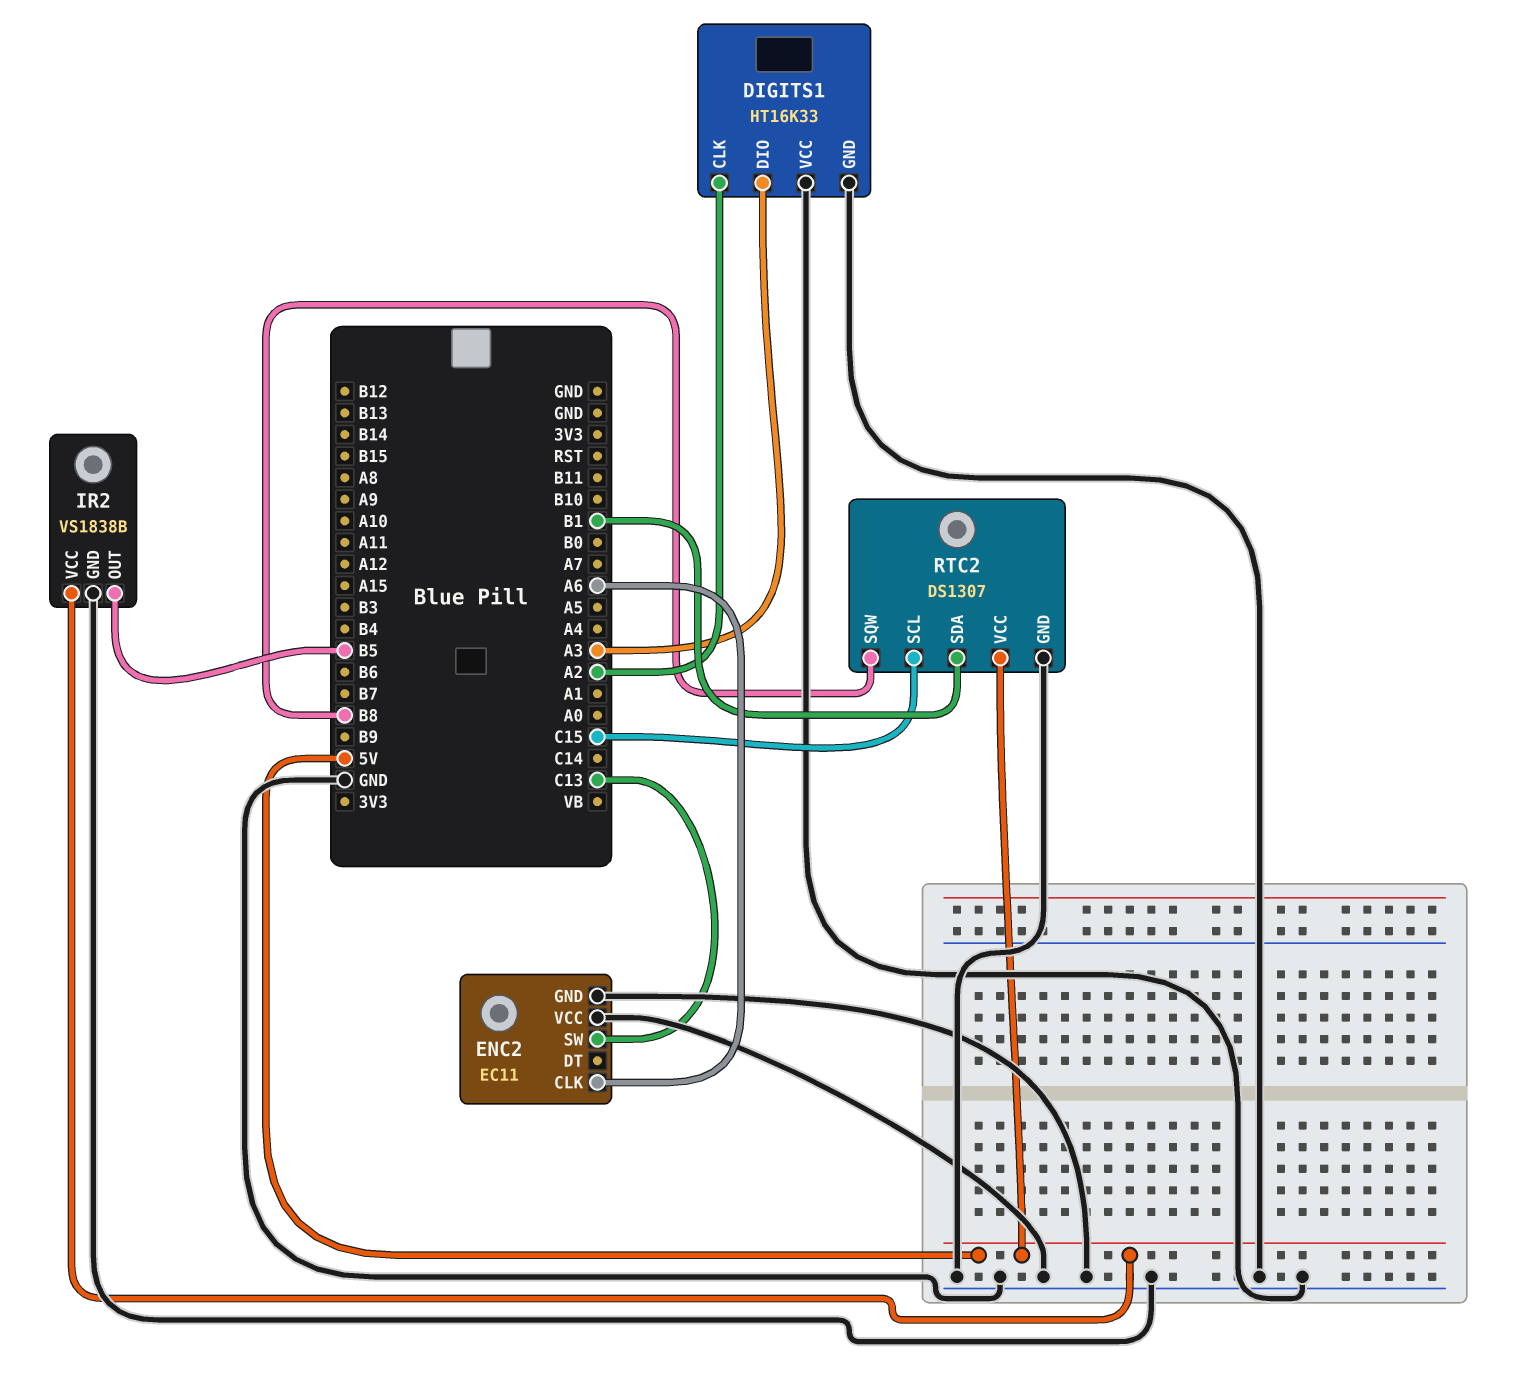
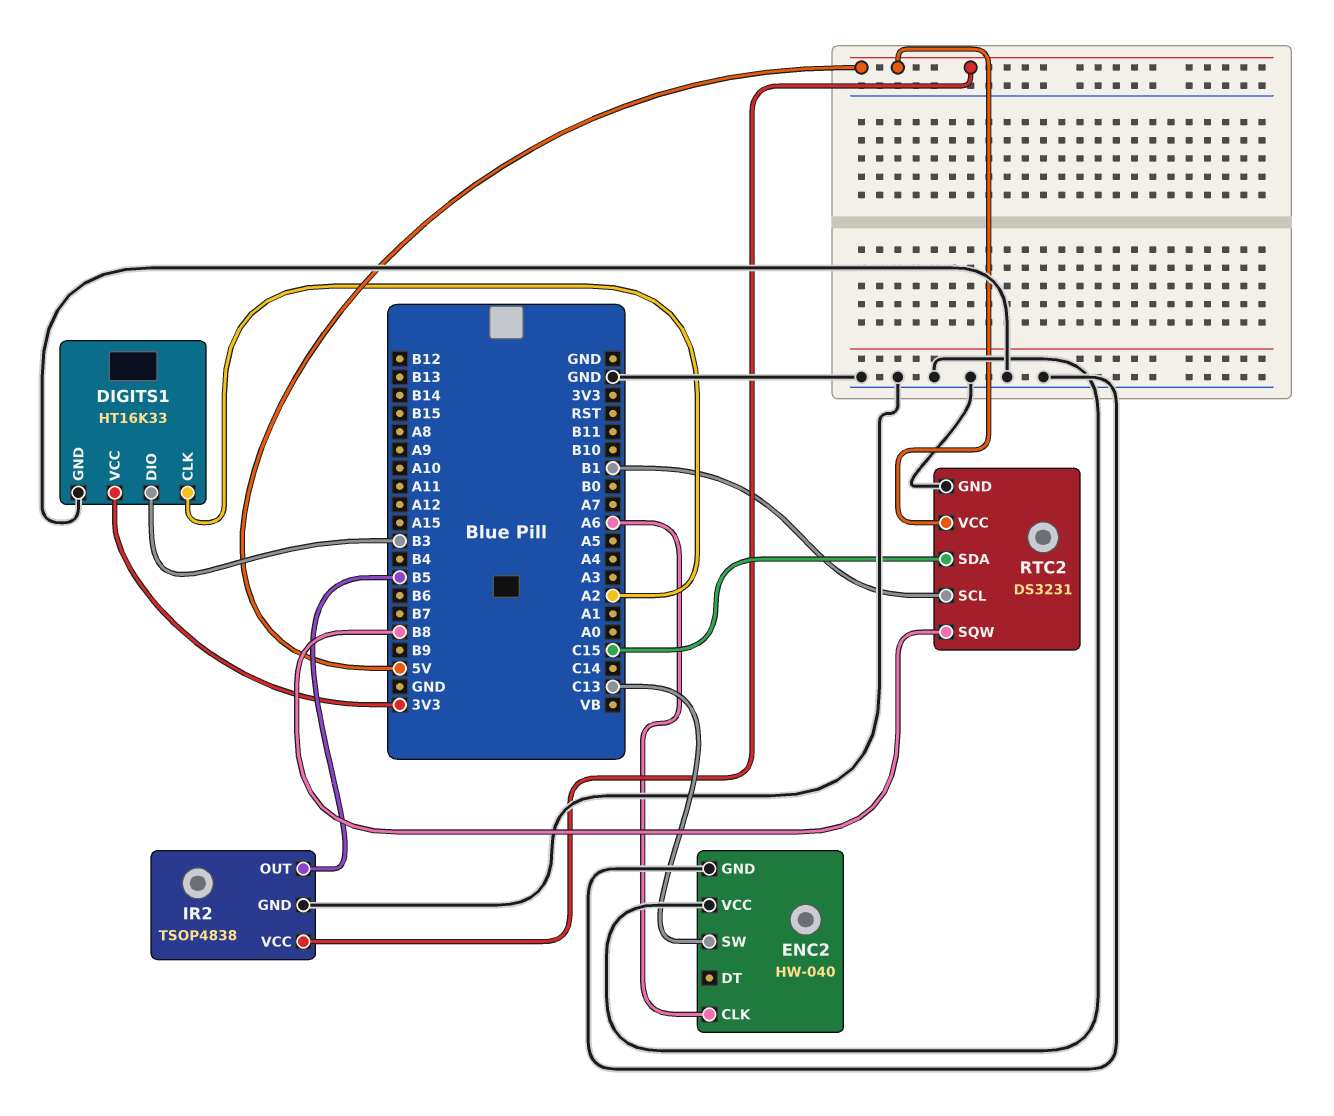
DIGITS1 pin DIO: A3 -> B3
DIGITS1 pin VCC: GND -> 3V3
ENC2: EC11 -> HW-040
IR2: VS1838B -> TSOP4838
RTC2: DS1307 -> DS3231
RTC2 pin SCL: C15 -> B1
RTC2 pin SDA: B1 -> C15

